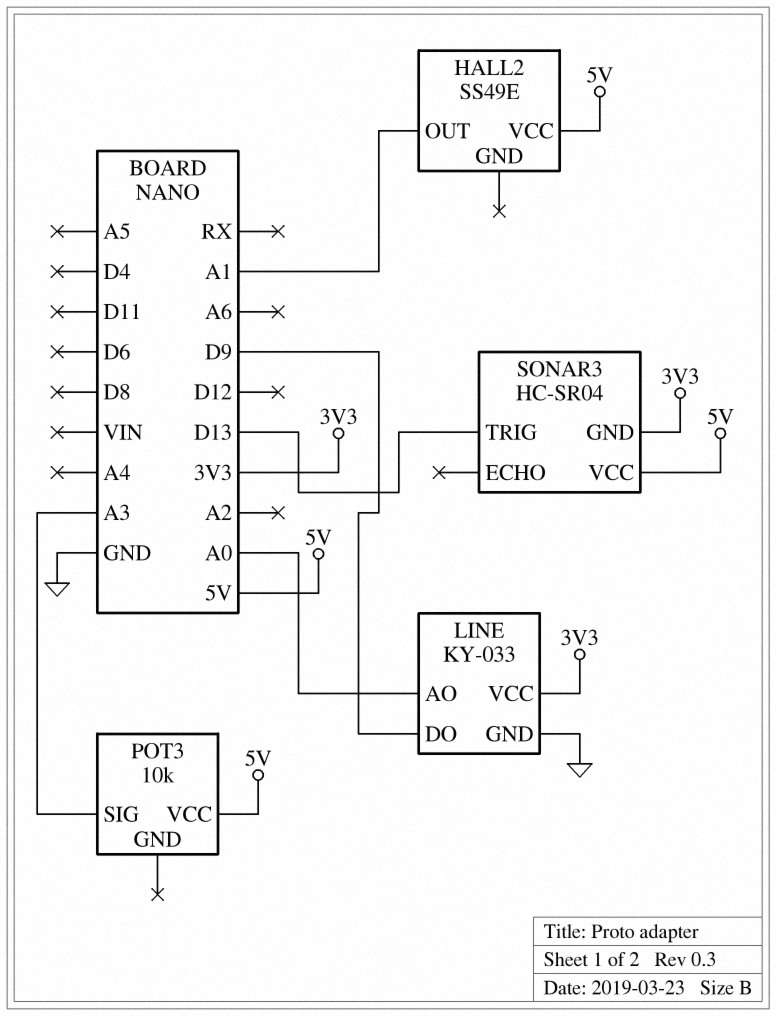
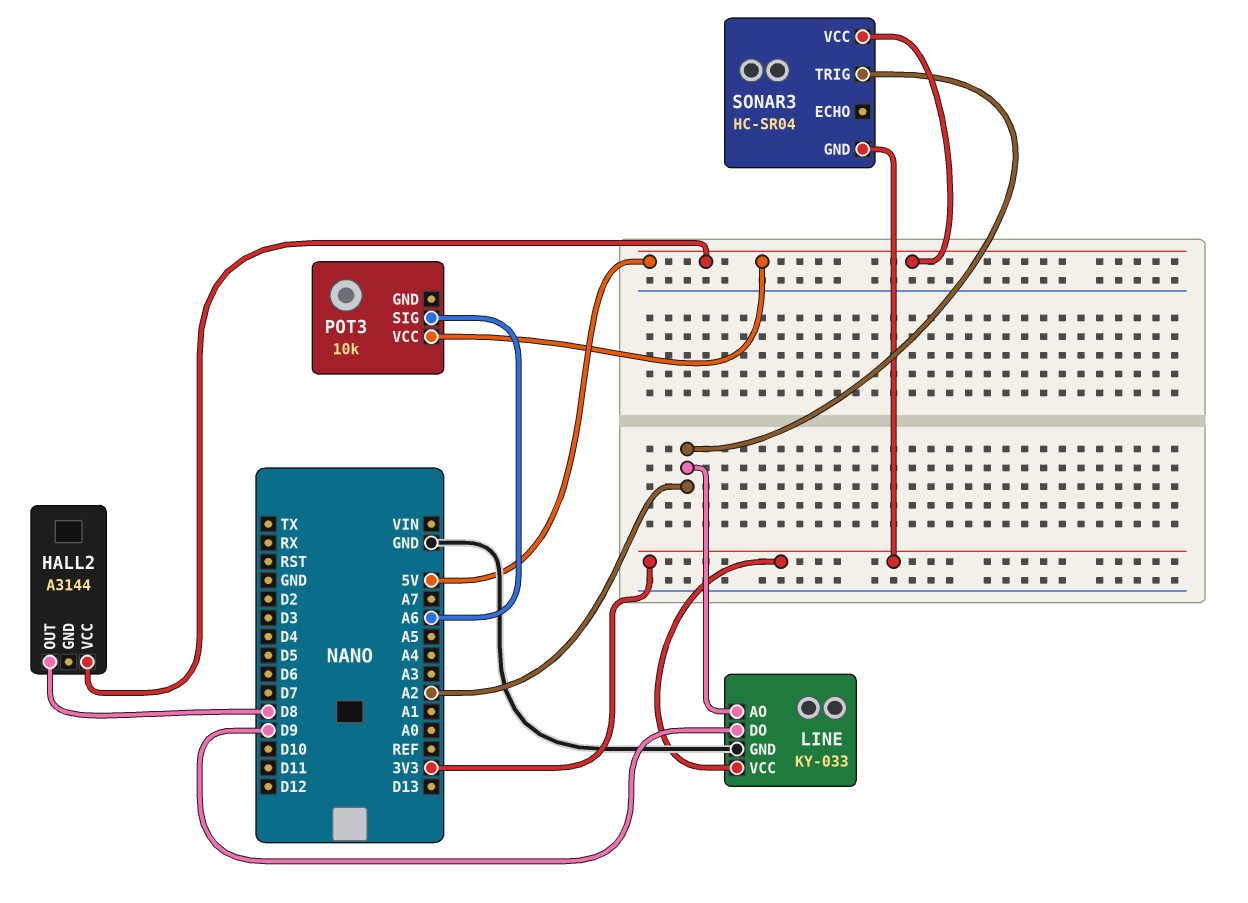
HALL2: SS49E -> A3144
HALL2 pin OUT: A1 -> D8
LINE pin AO: A0 -> A2
POT3 pin SIG: A3 -> A6
SONAR3 pin TRIG: D13 -> A2

